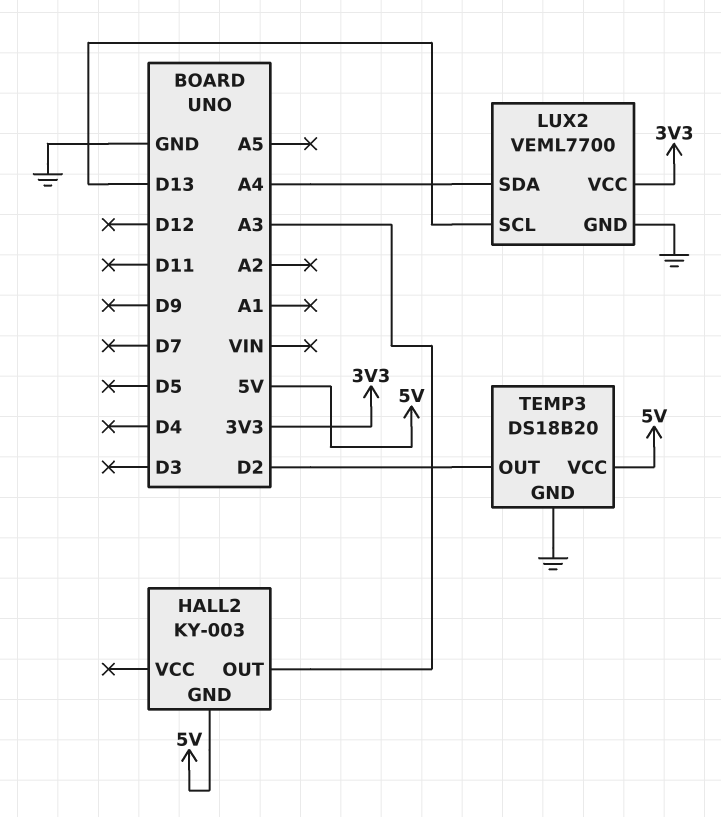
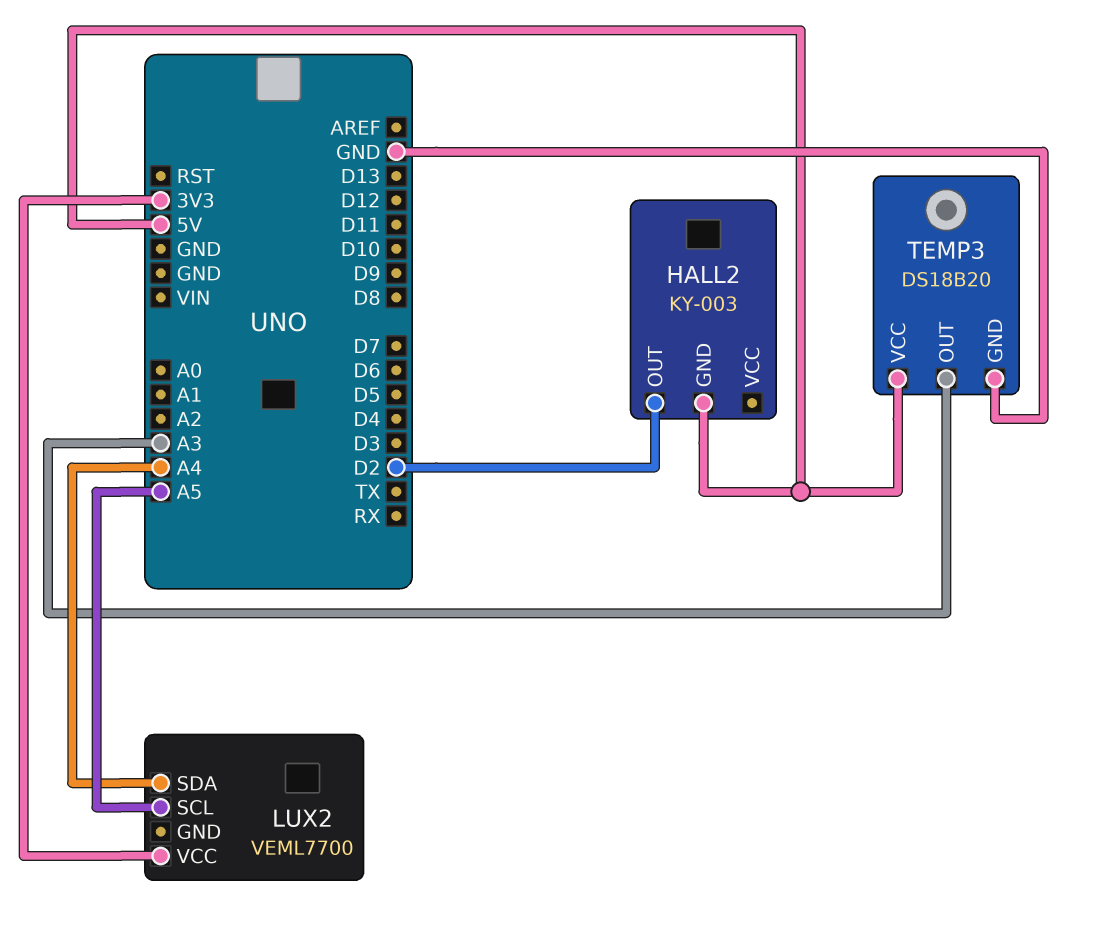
HALL2 pin OUT: A3 -> D2
LUX2 pin GND: GND -> none
LUX2 pin SCL: D13 -> A5
TEMP3 pin OUT: D2 -> A3

